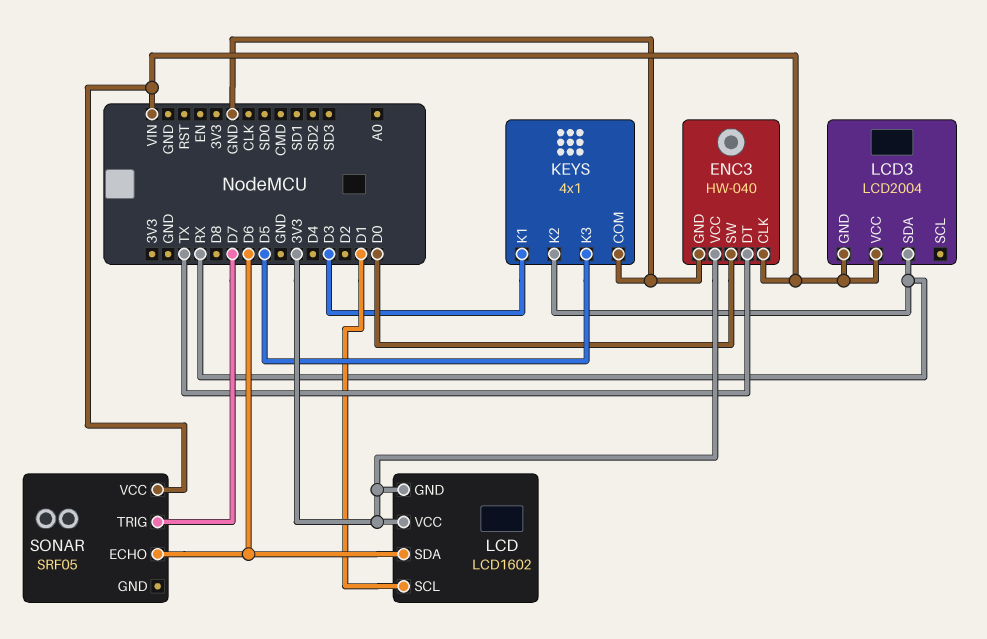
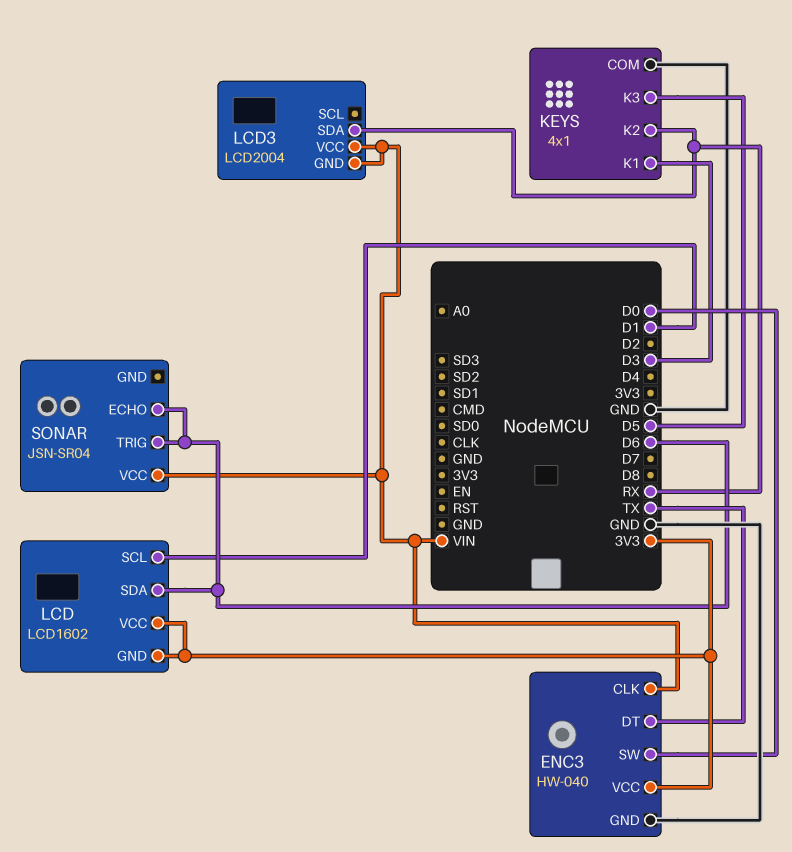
SONAR: SRF05 -> JSN-SR04
SONAR pin TRIG: D7 -> D6

